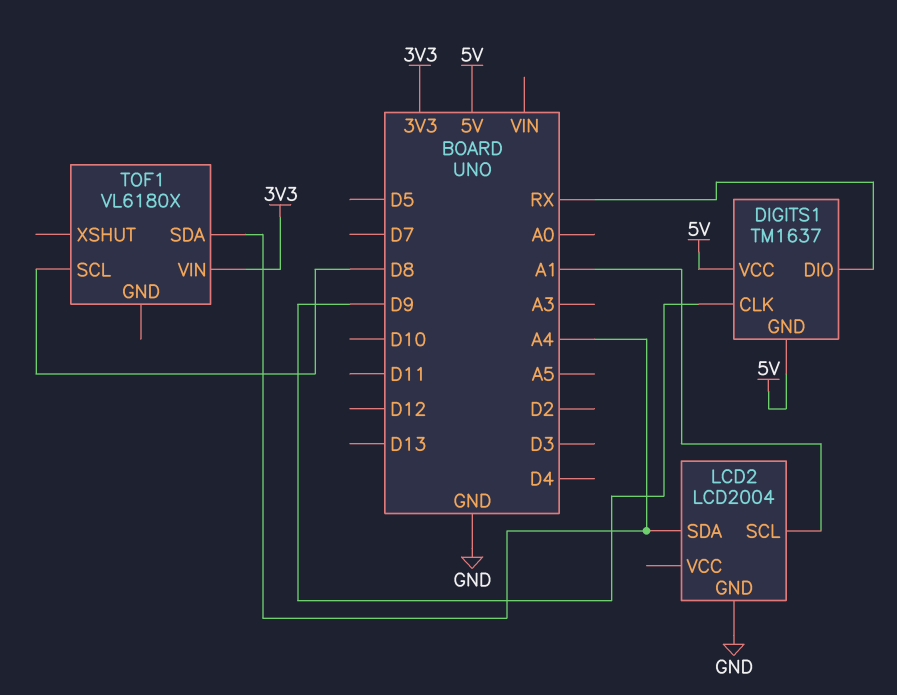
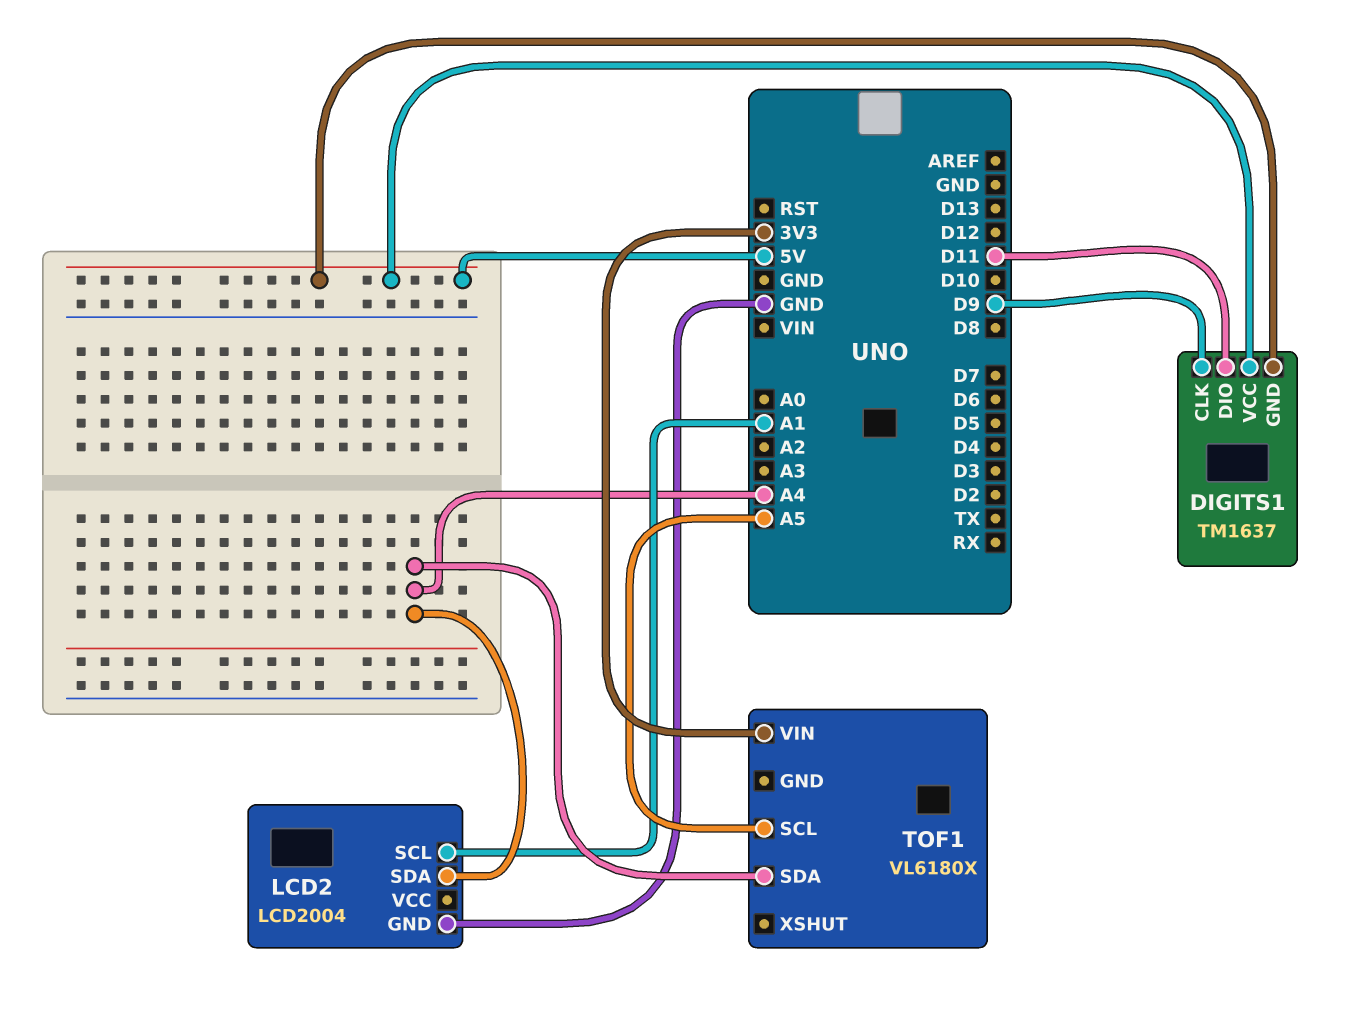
DIGITS1 pin DIO: RX -> D11
TOF1 pin SCL: D8 -> A5

